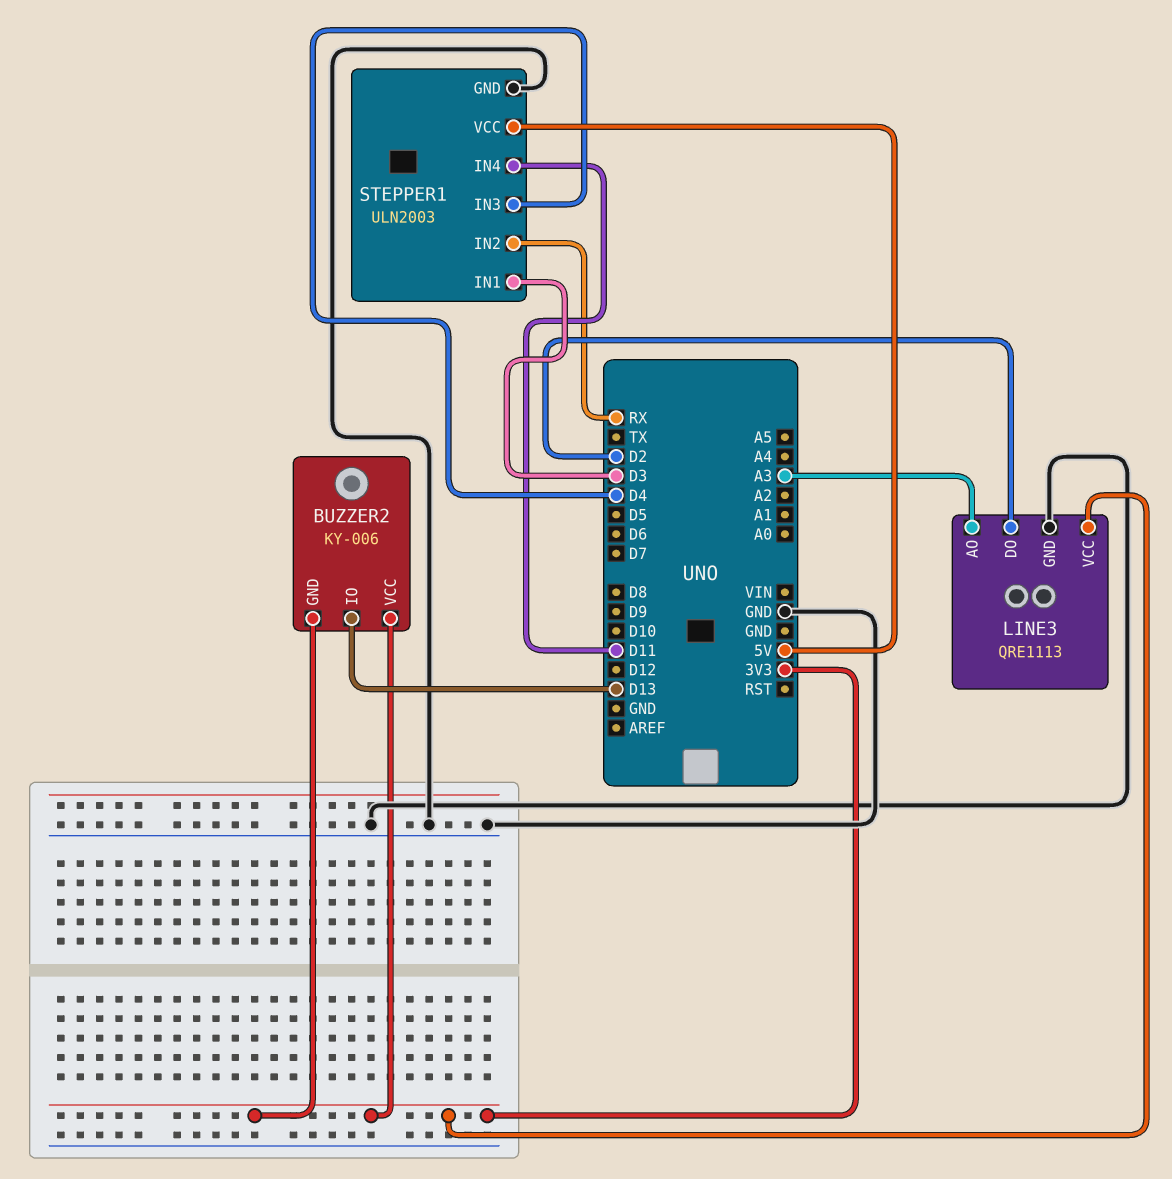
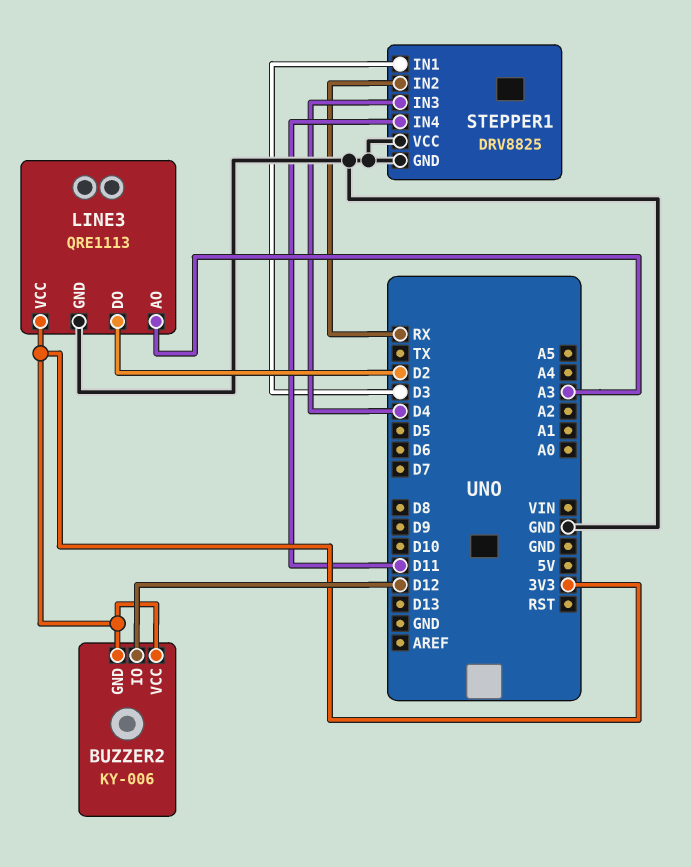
BUZZER2 pin IO: D13 -> D12
STEPPER1: ULN2003 -> DRV8825
STEPPER1 pin VCC: 5V -> GND

